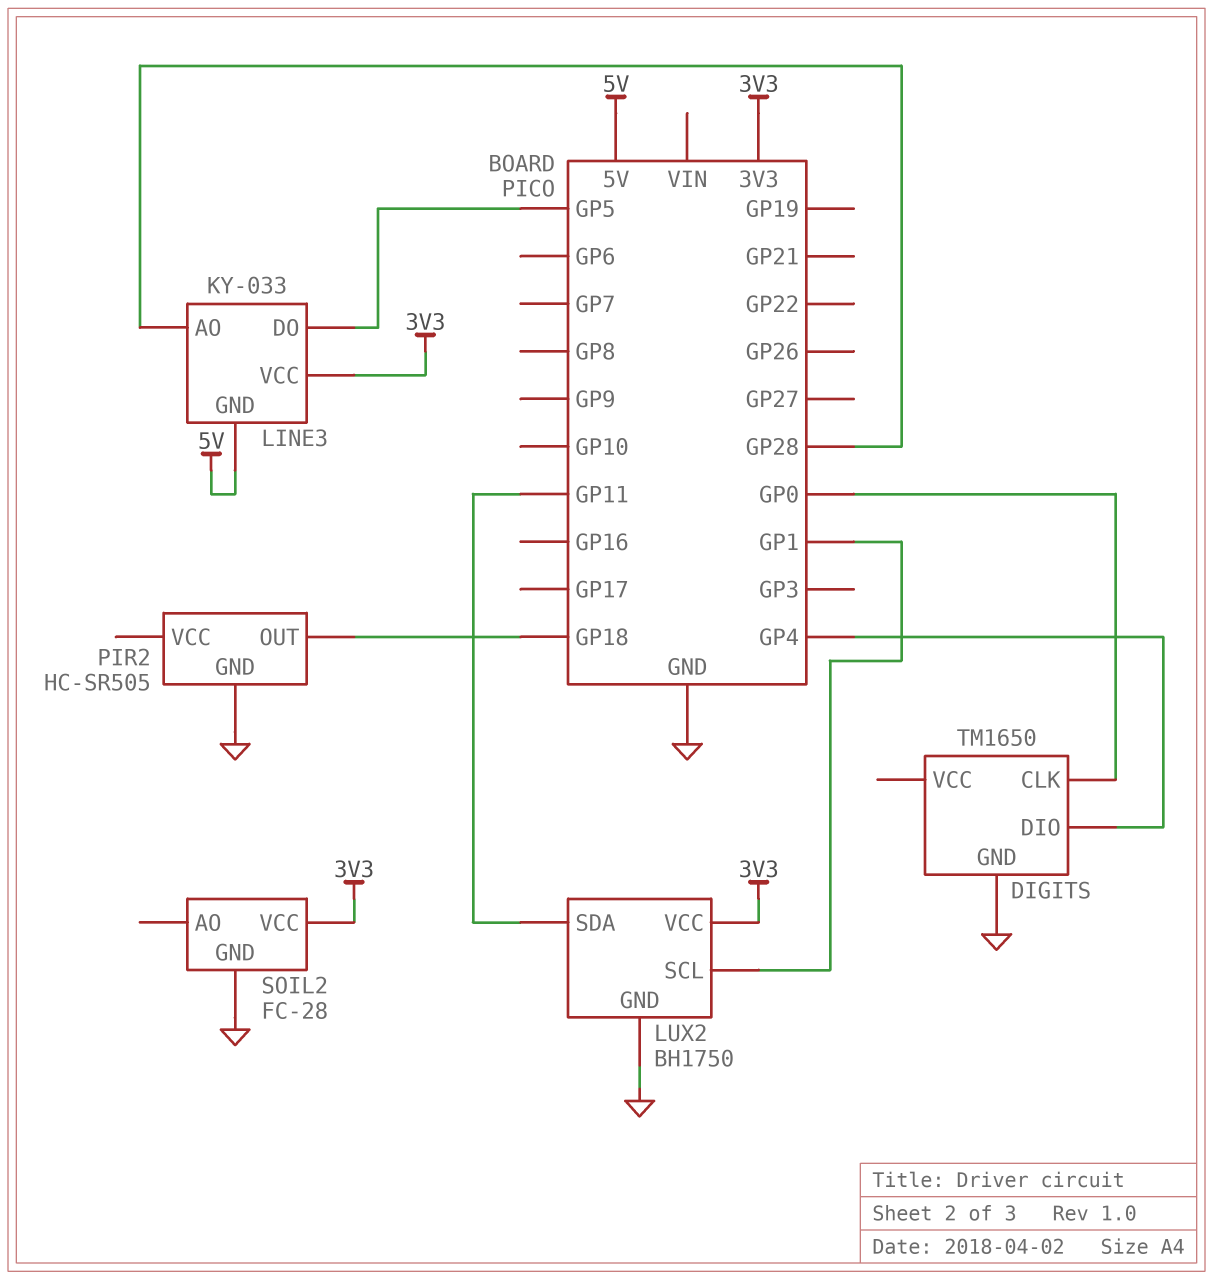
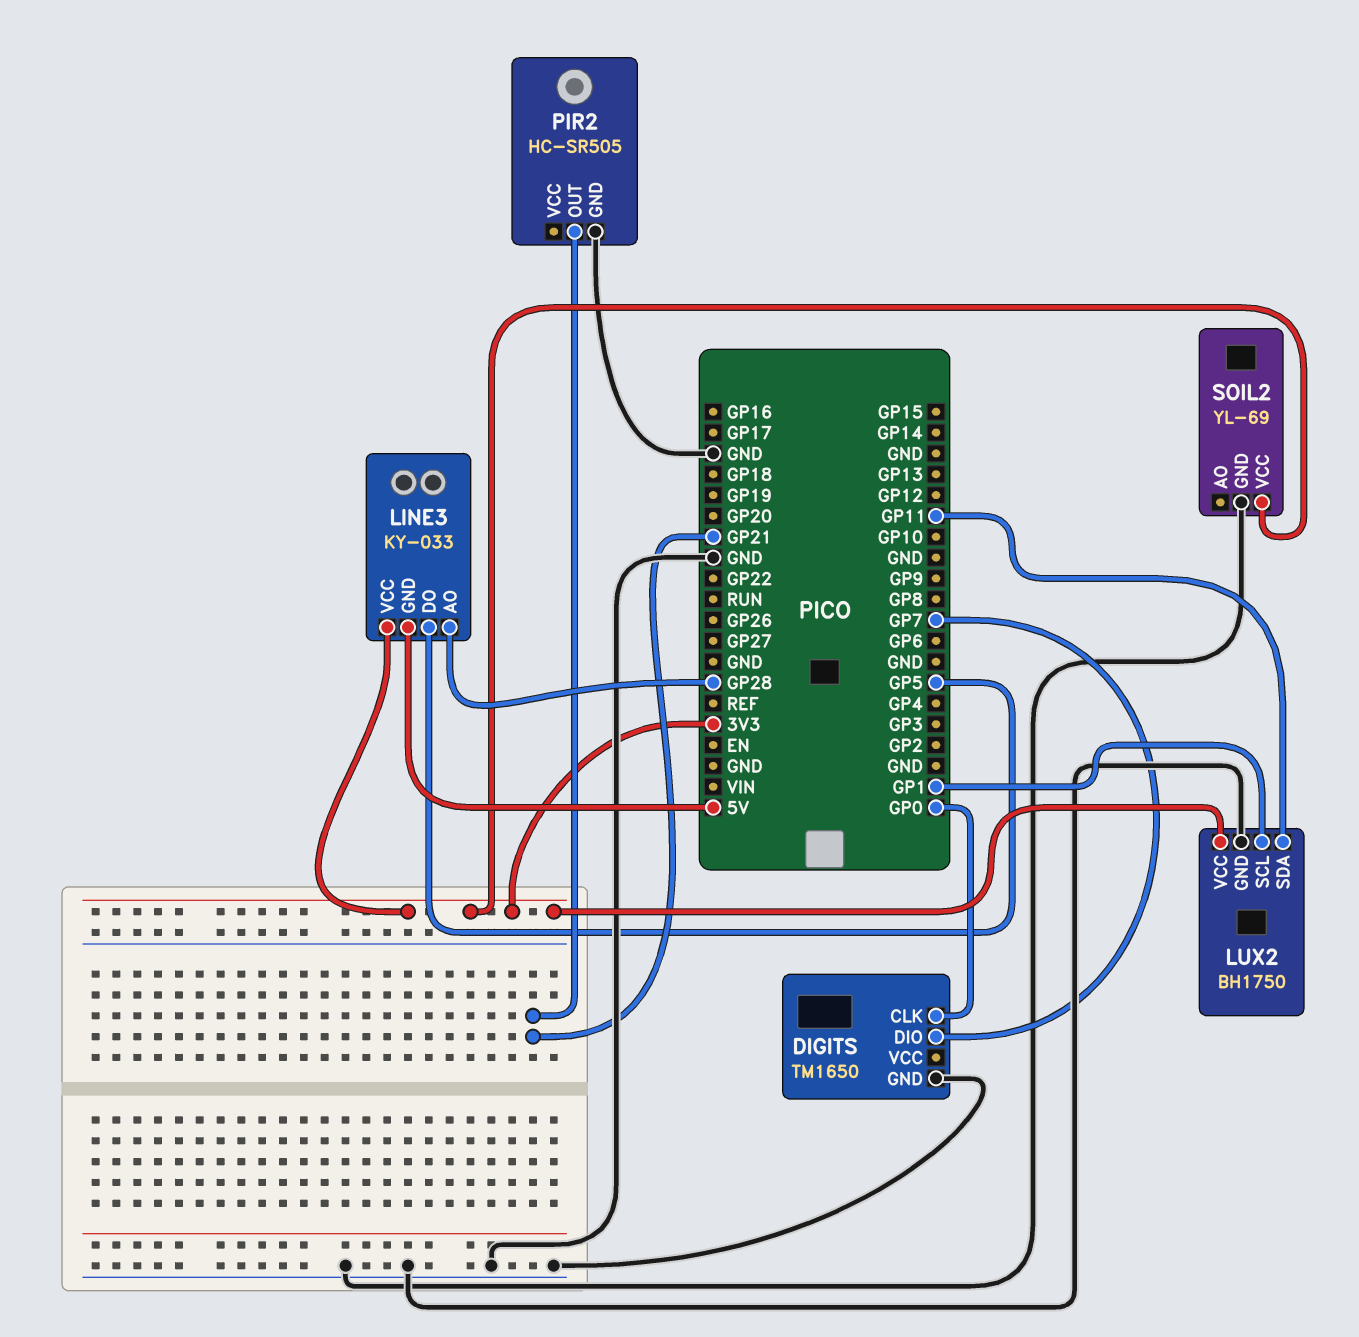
DIGITS pin DIO: GP4 -> GP7
PIR2 pin OUT: GP18 -> GP21
SOIL2: FC-28 -> YL-69

